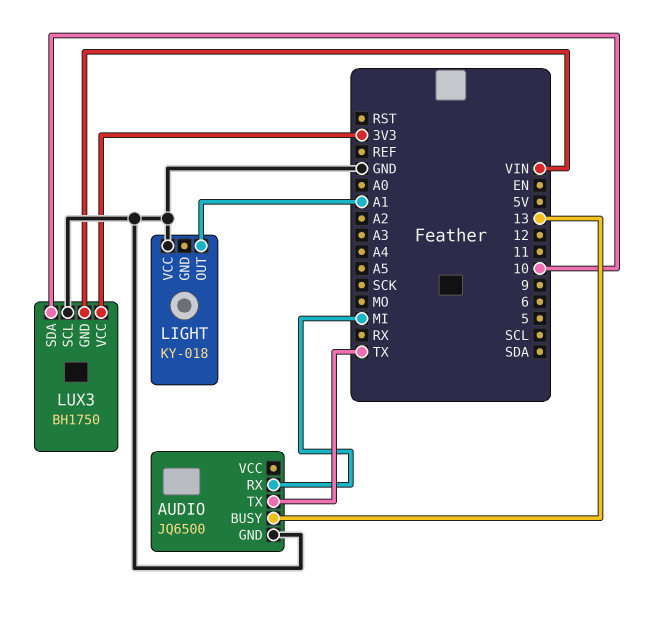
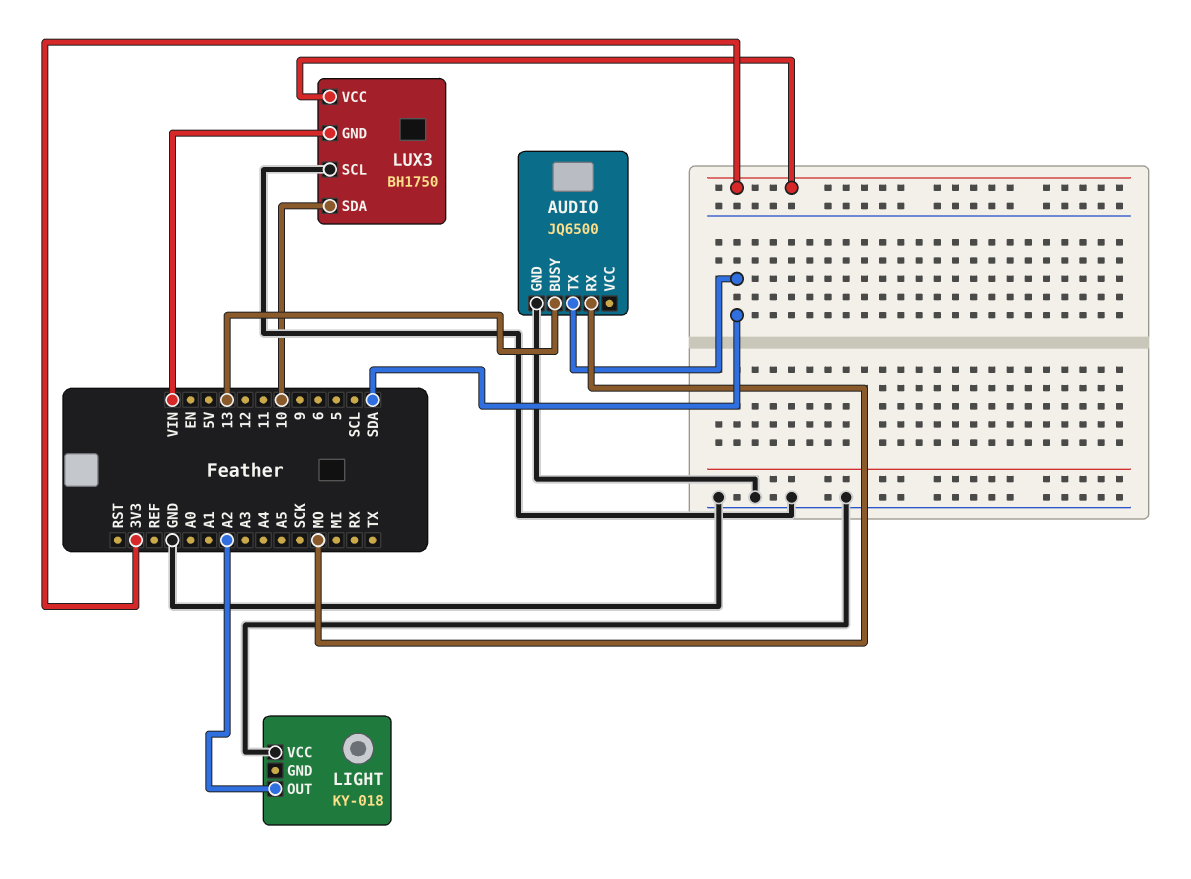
AUDIO pin RX: MI -> MO
AUDIO pin TX: TX -> SDA
LIGHT pin OUT: A1 -> A2

